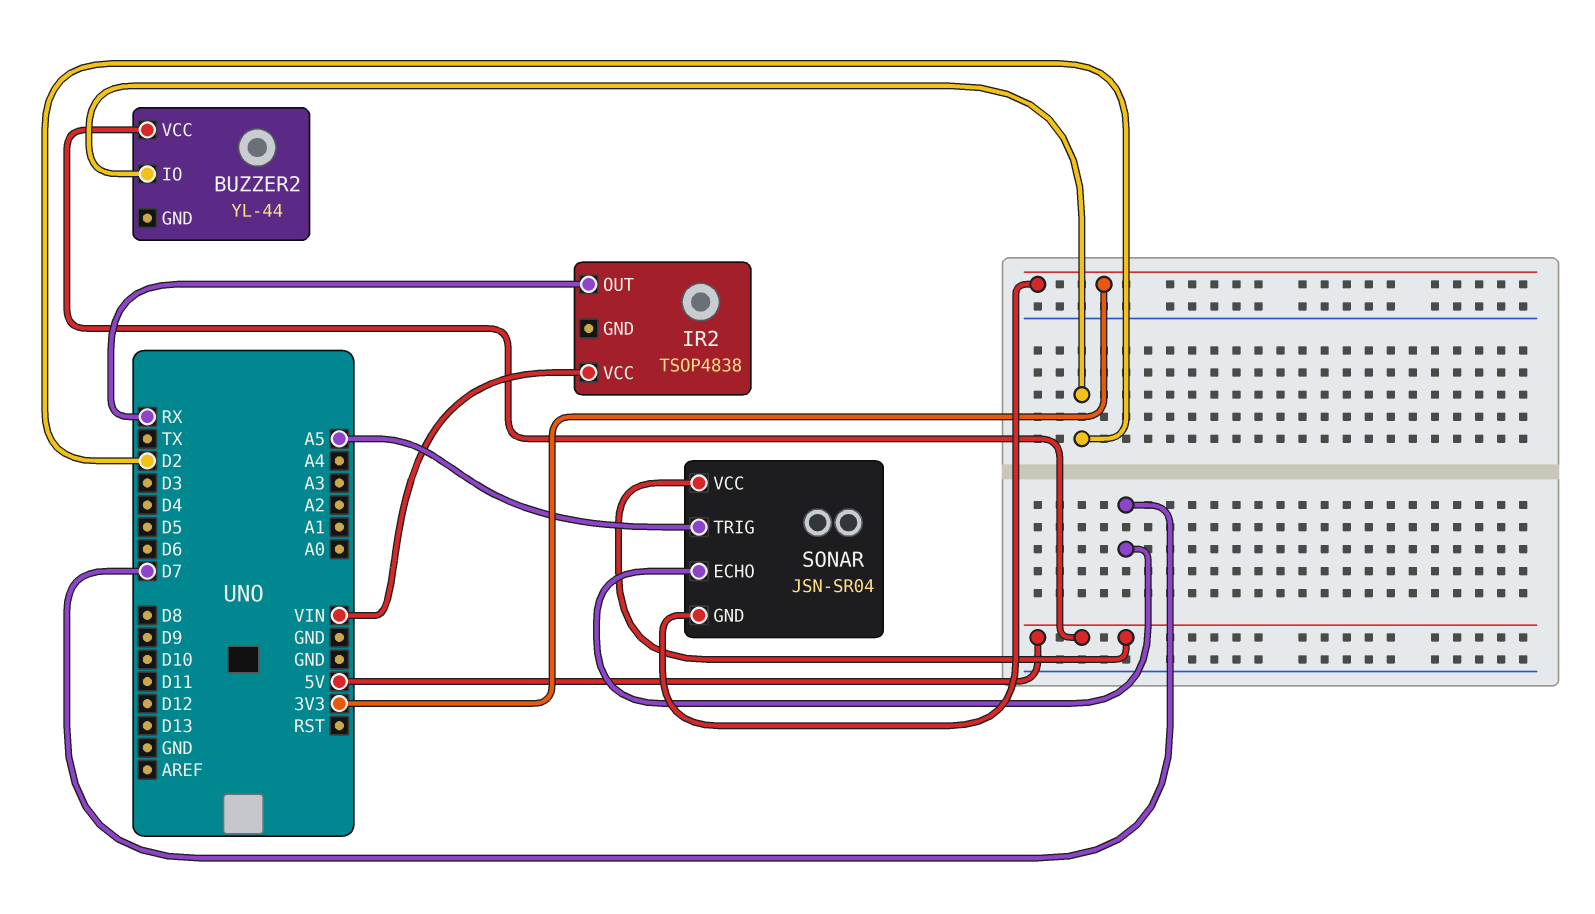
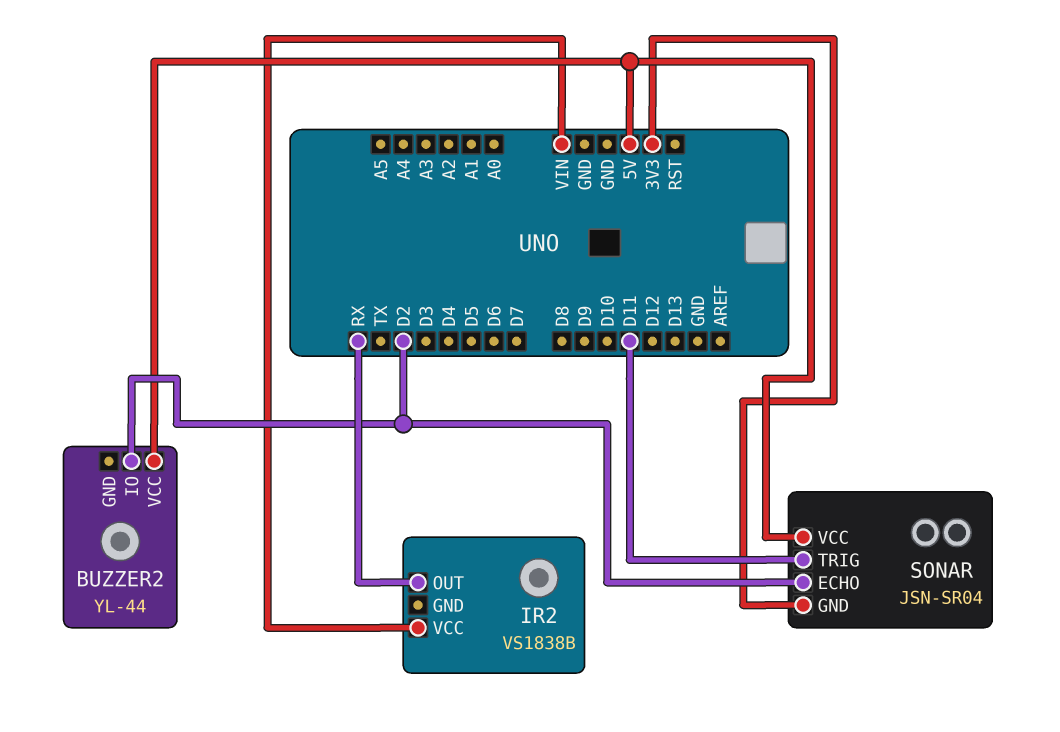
IR2: TSOP4838 -> VS1838B
SONAR pin ECHO: D7 -> D2
SONAR pin TRIG: A5 -> D11

